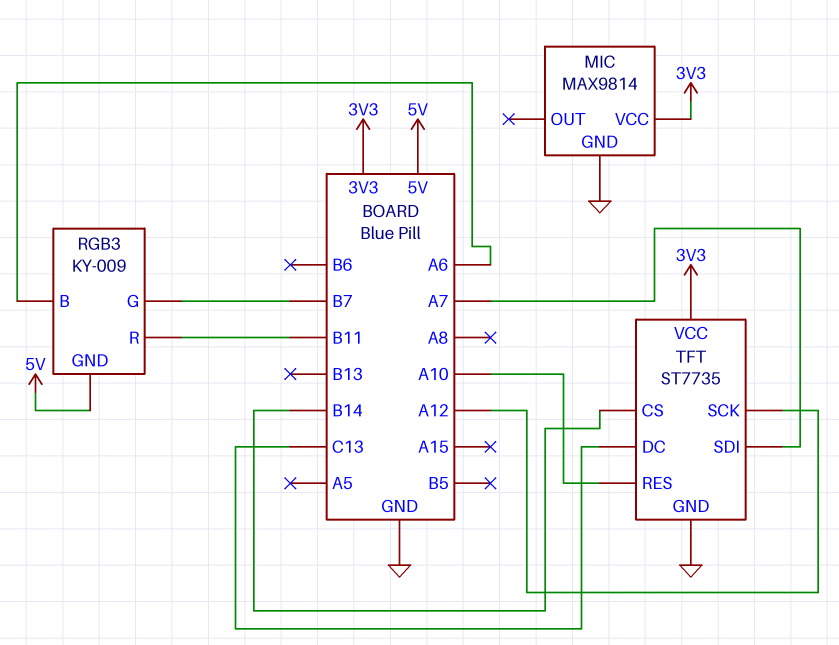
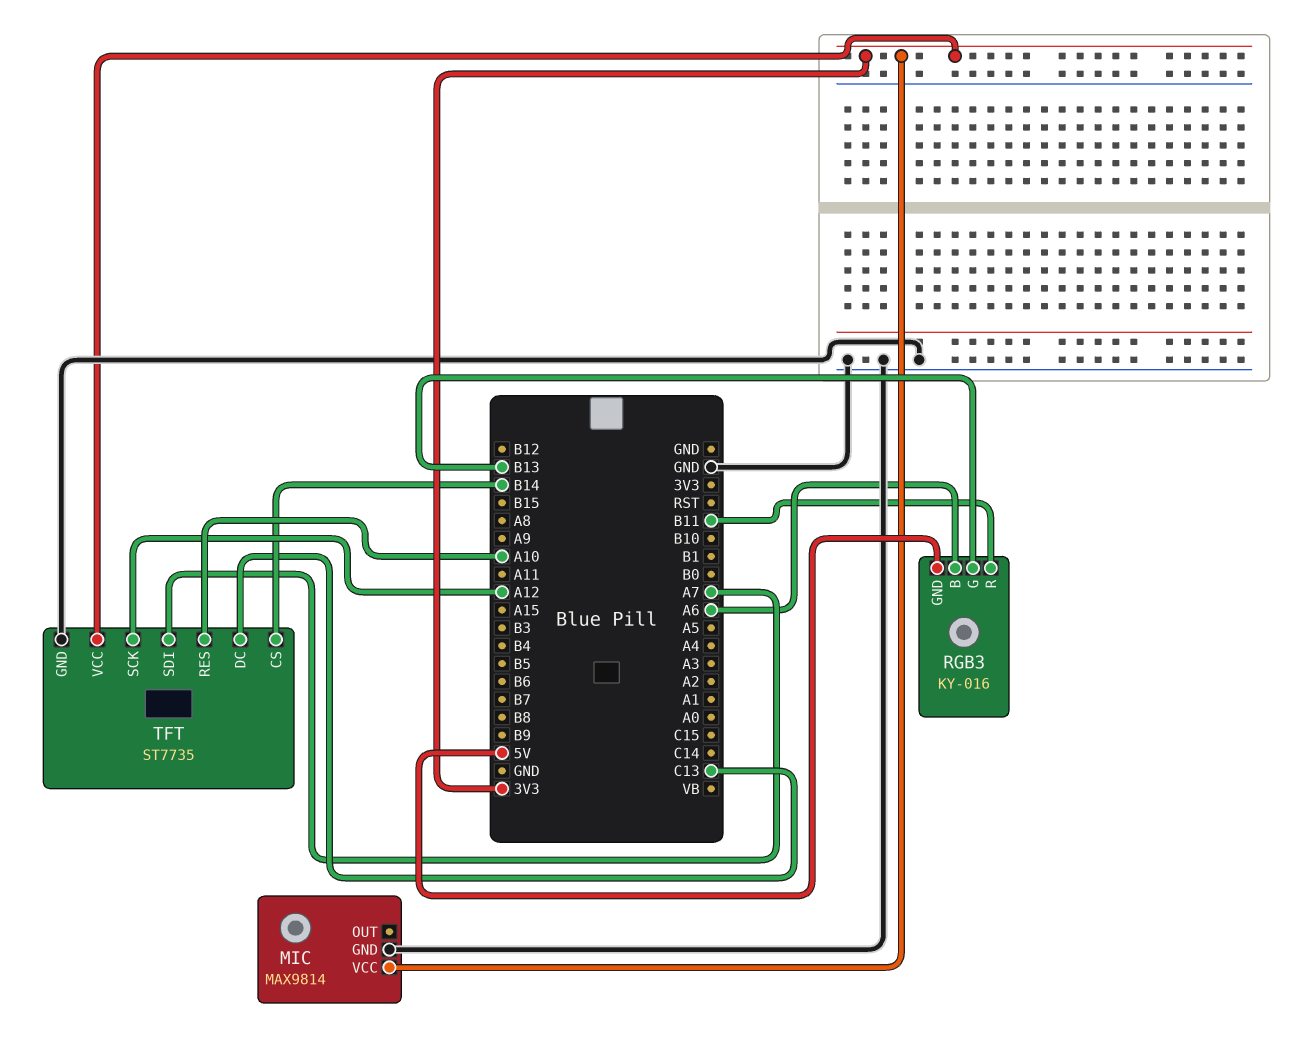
RGB3: KY-009 -> KY-016
RGB3 pin G: B7 -> B13

